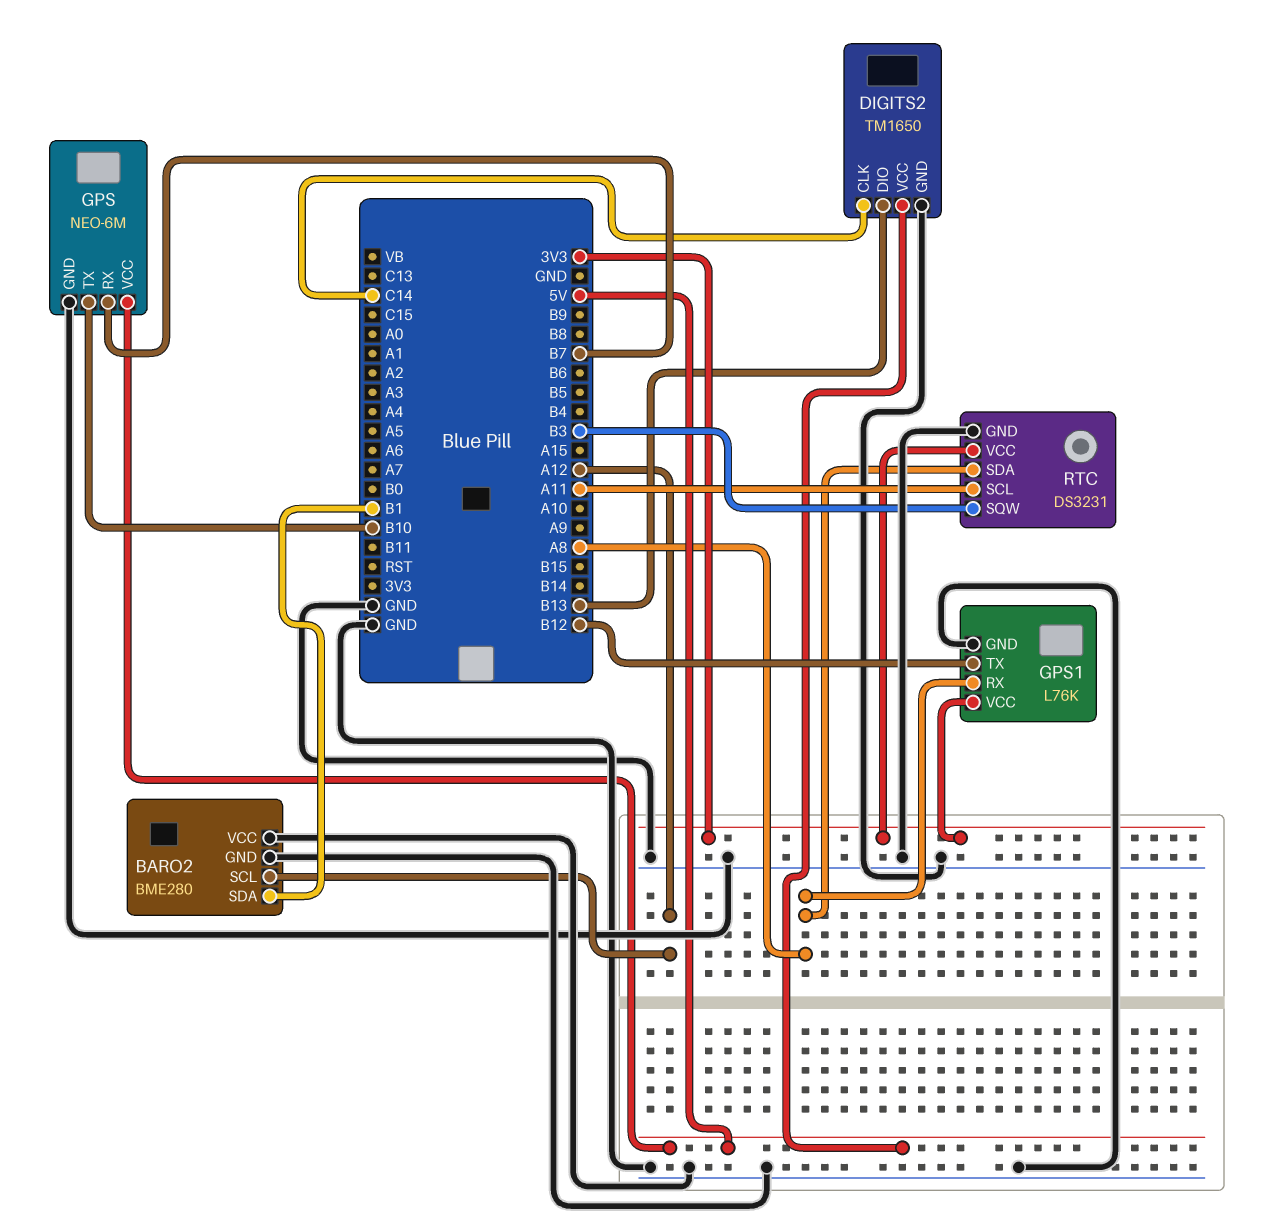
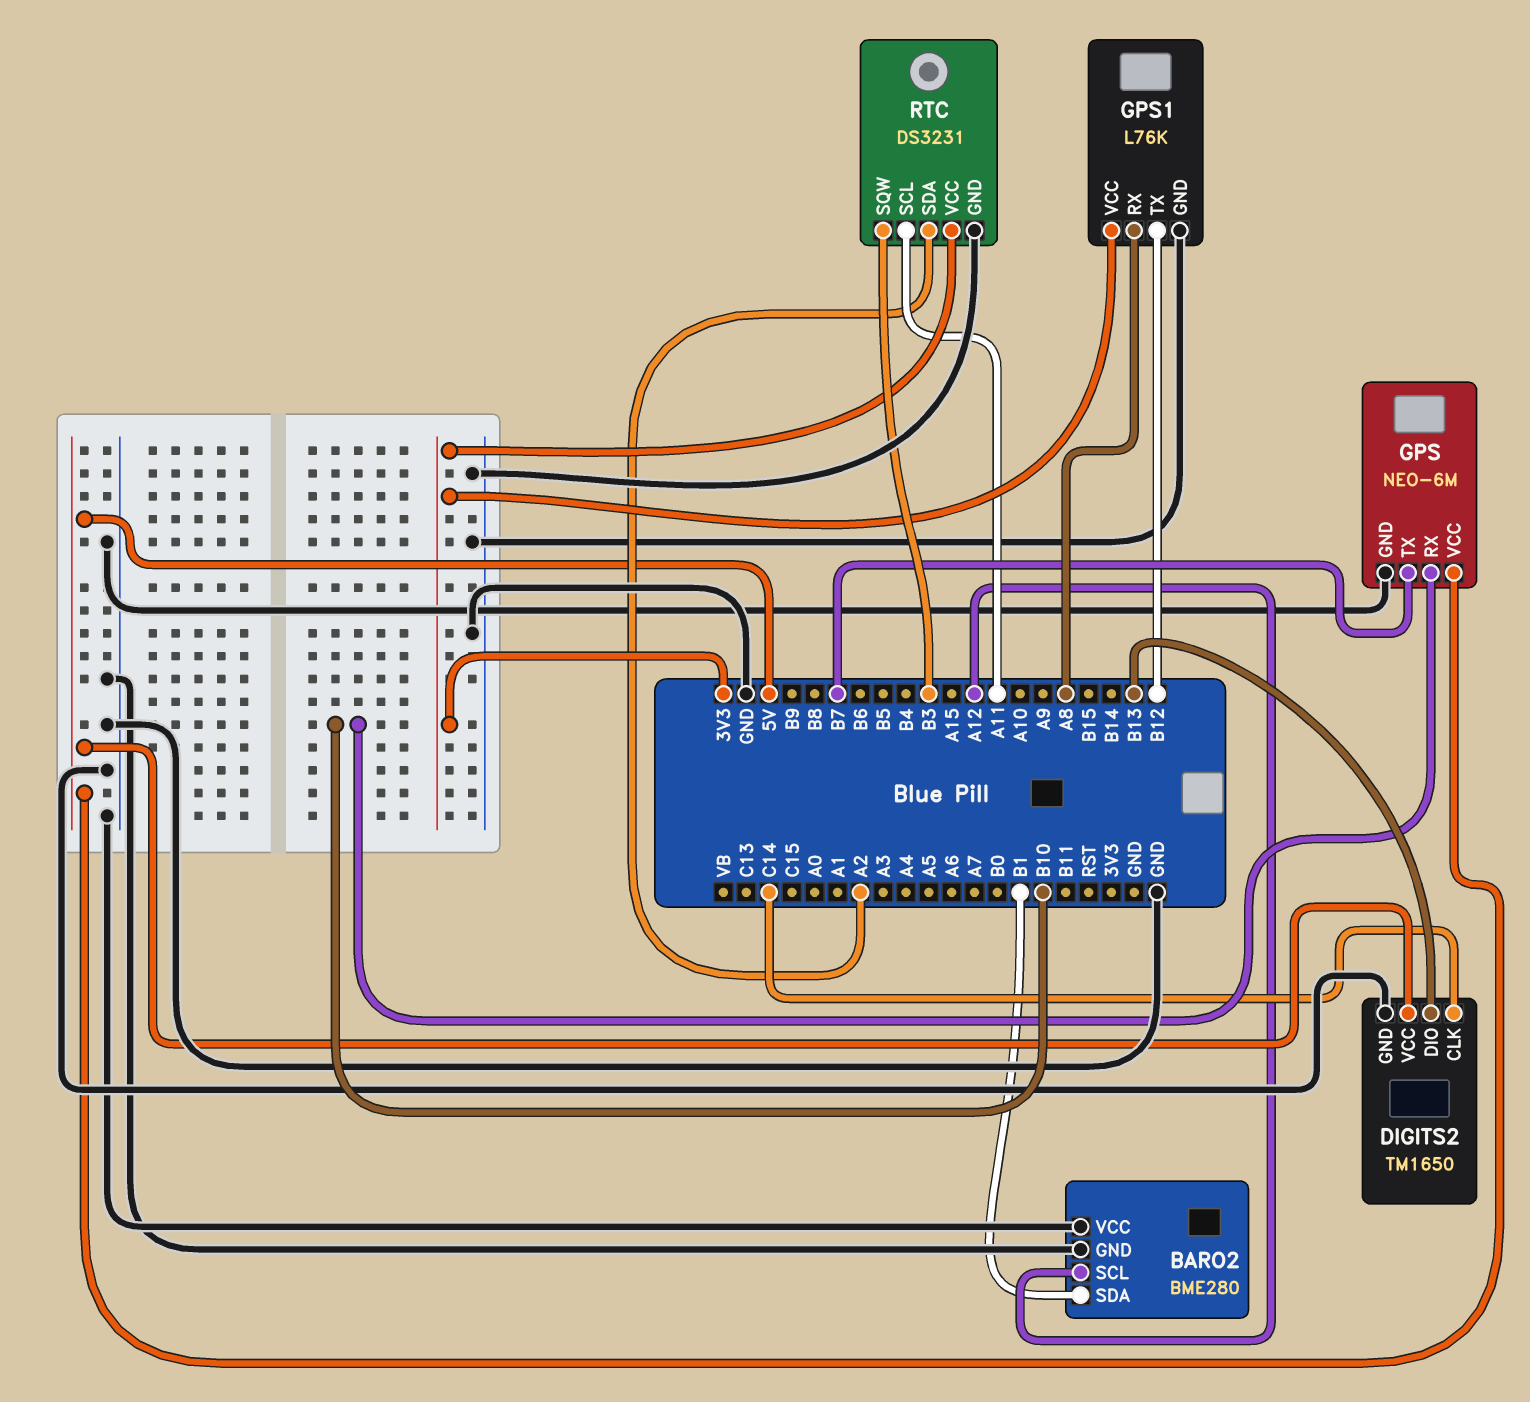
GPS pin RX: B7 -> B10
GPS pin TX: B10 -> B7
RTC pin SDA: A8 -> A2

